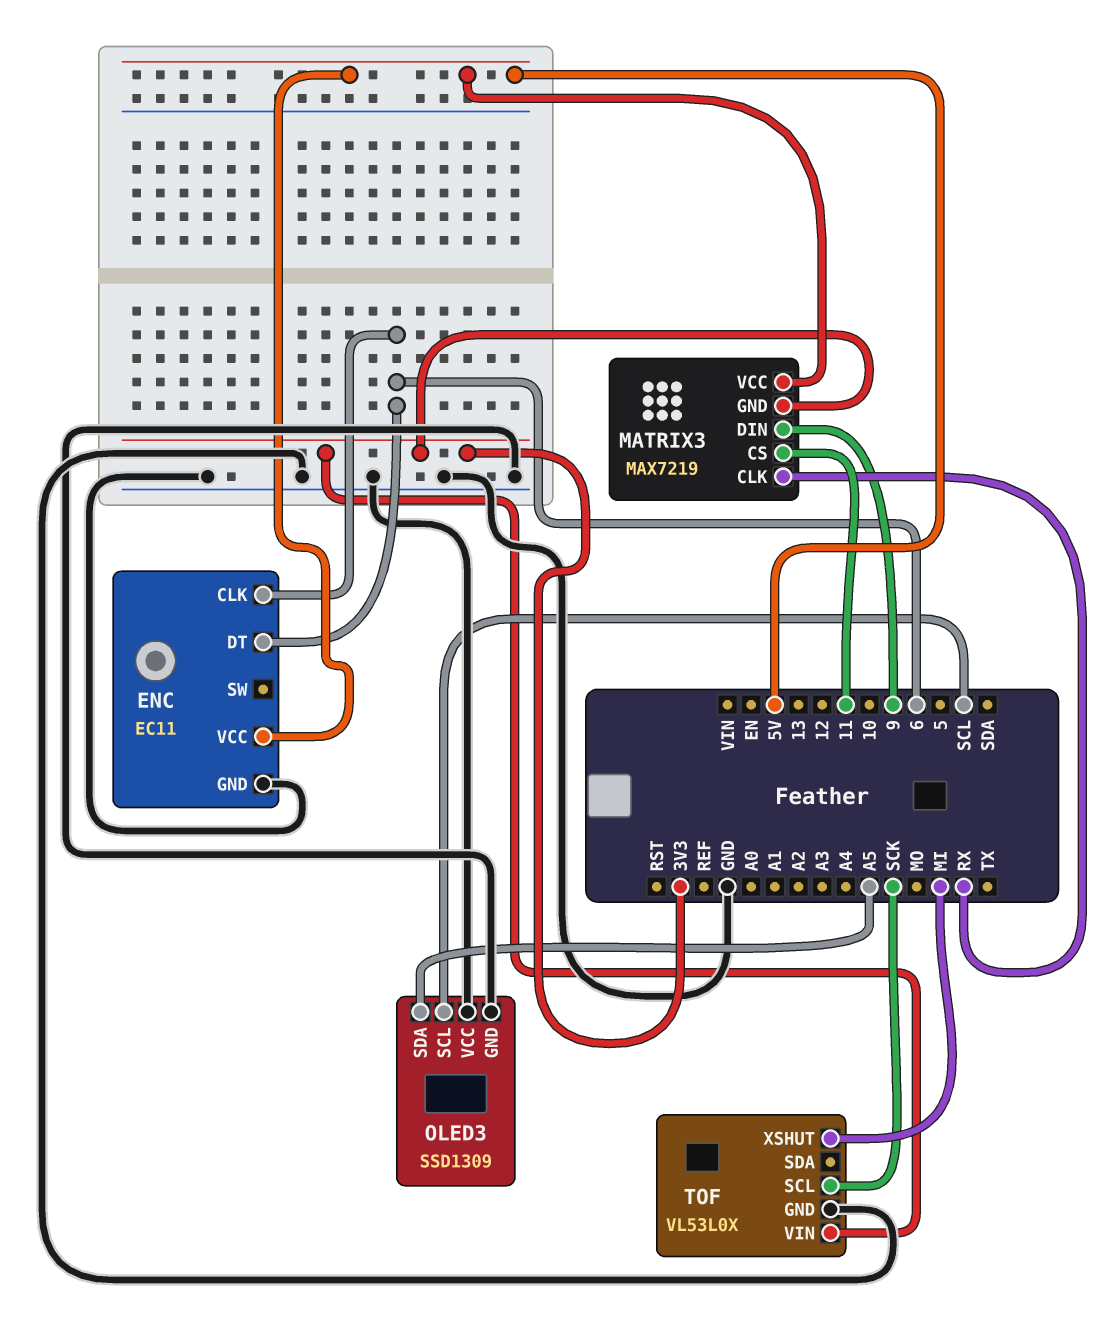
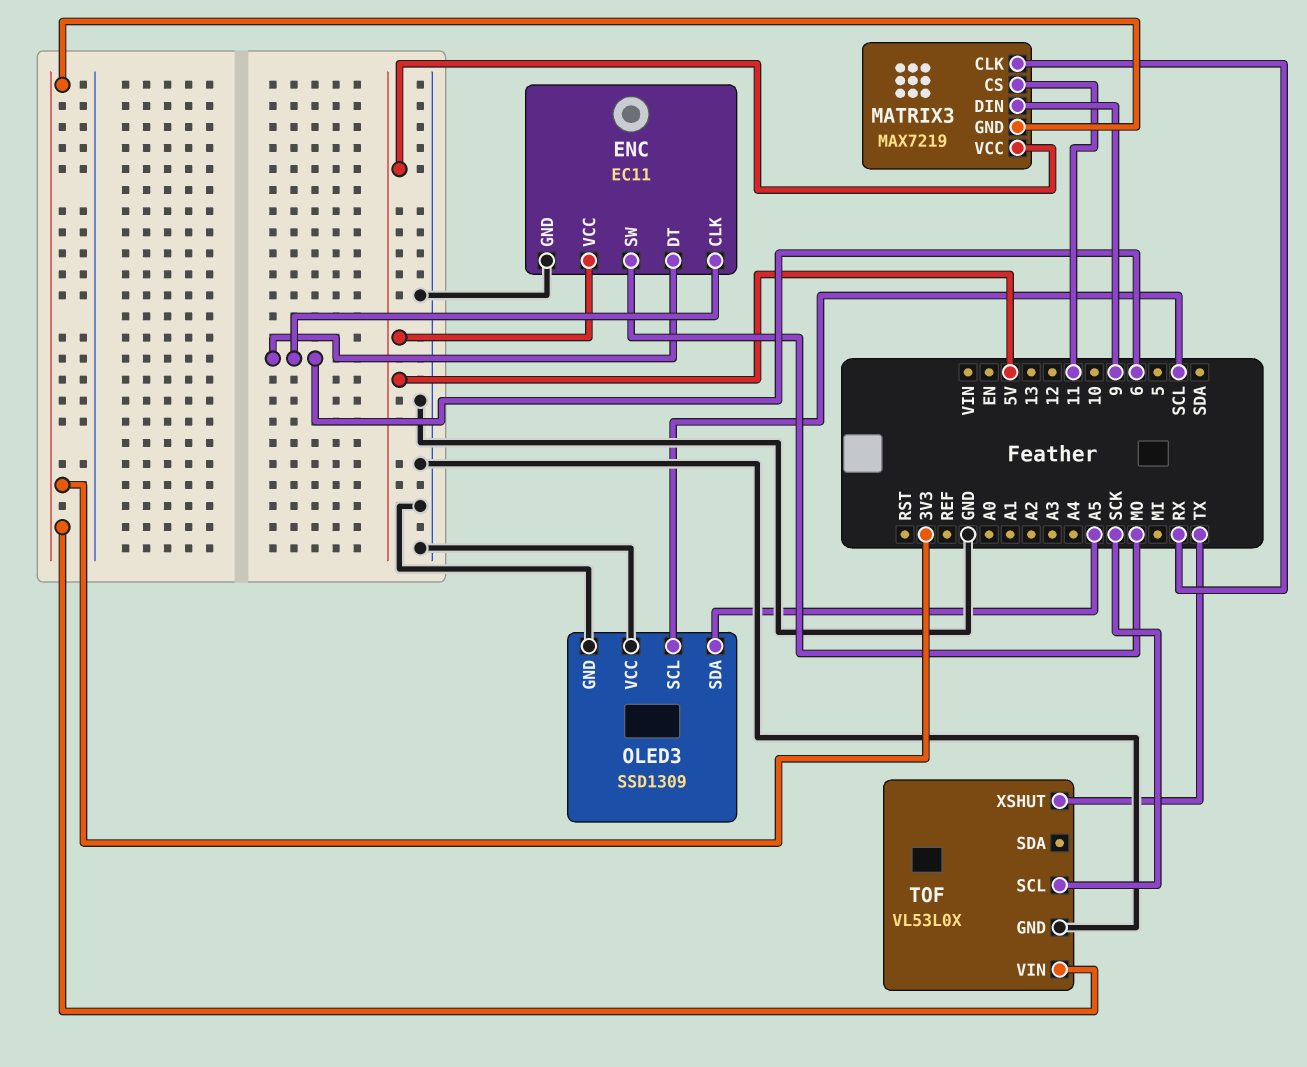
ENC pin SW: none -> MO
TOF pin XSHUT: MI -> TX

